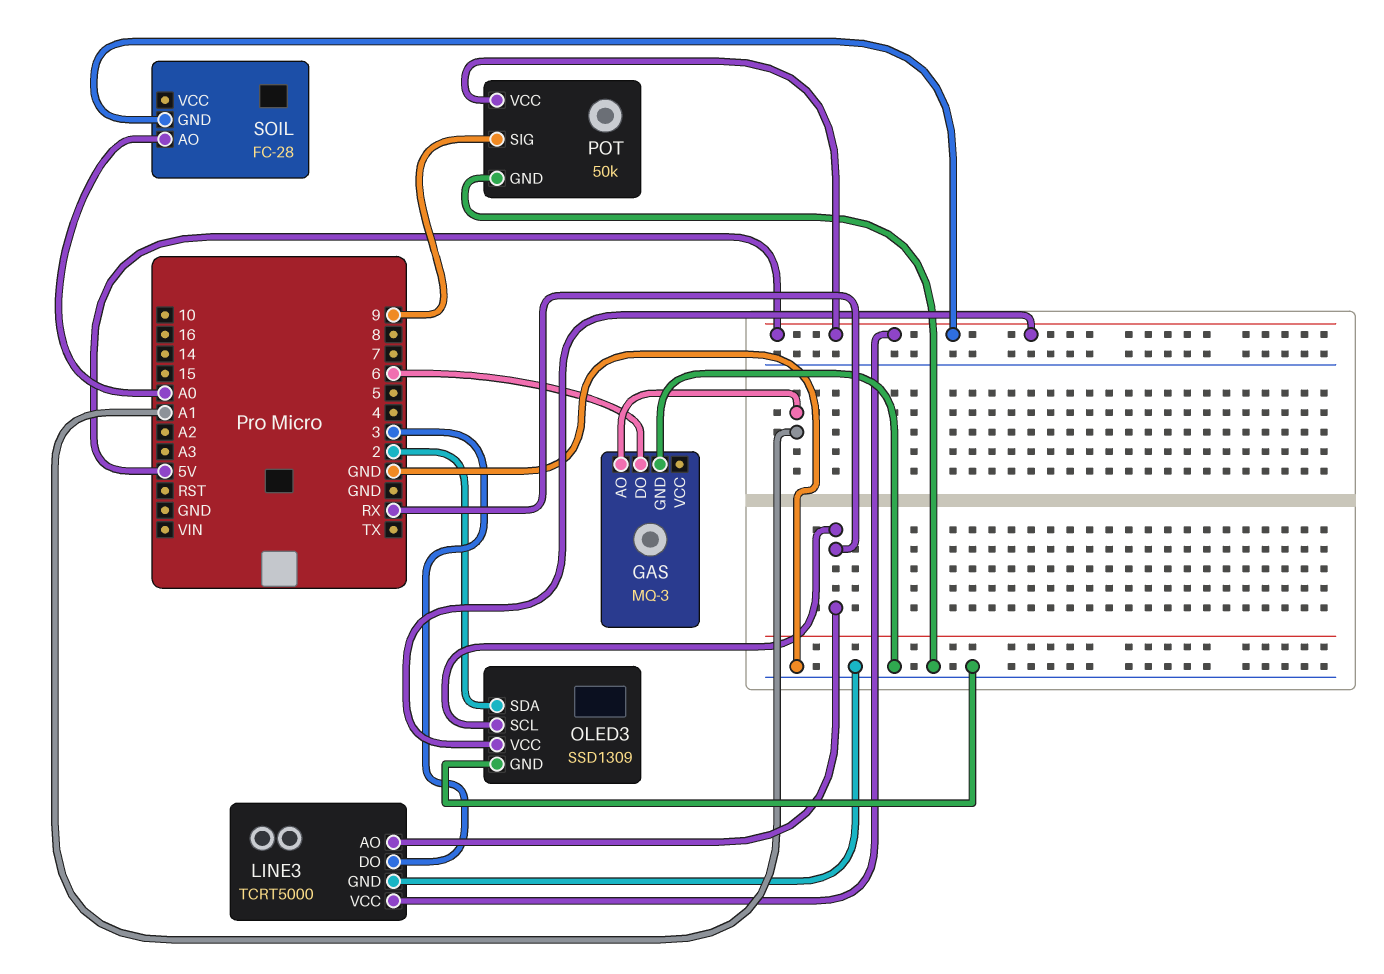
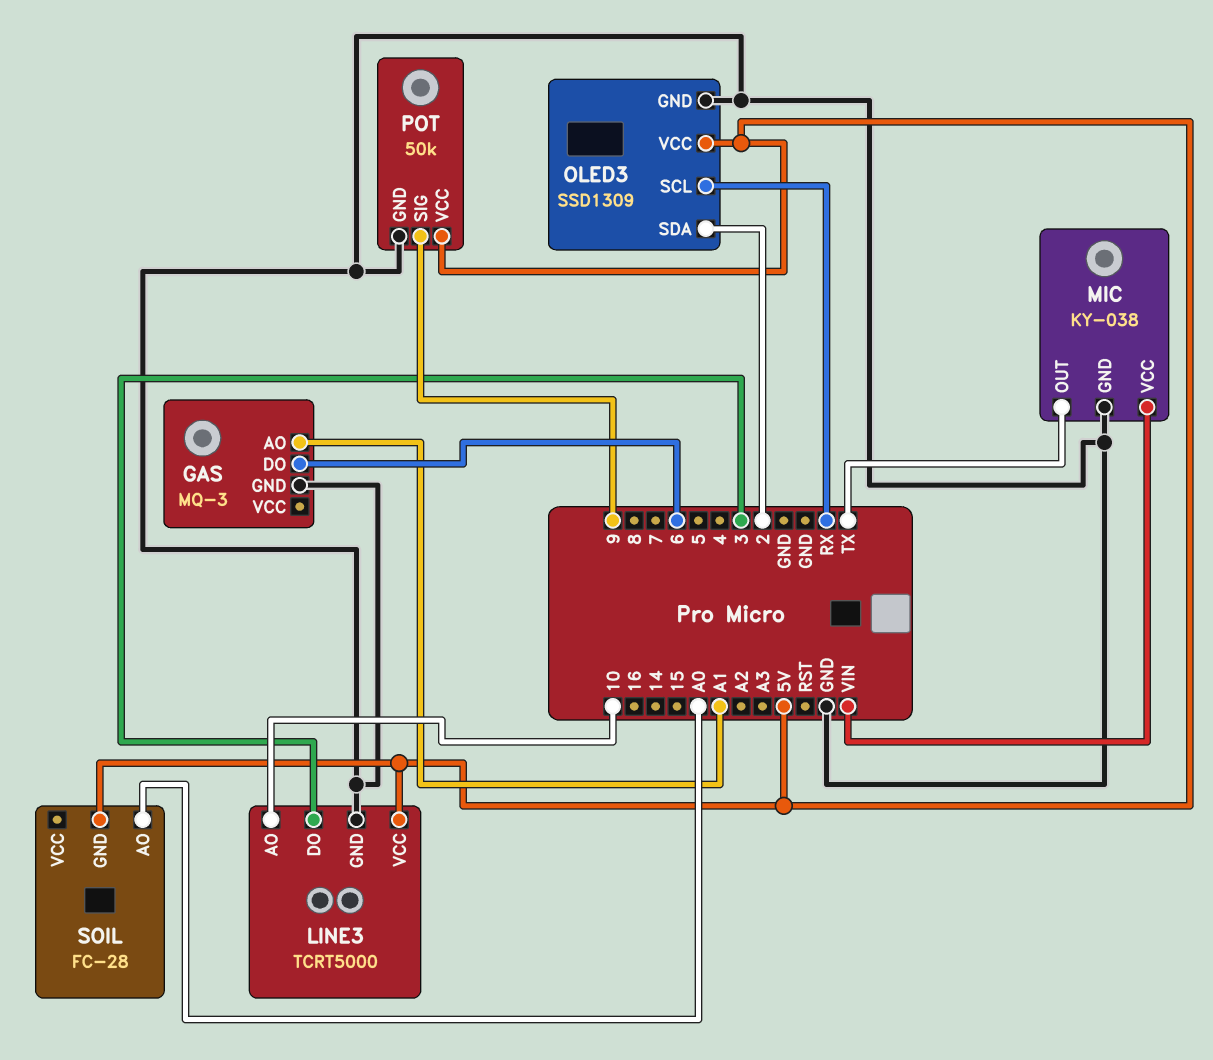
LINE3 pin AO: RX -> 10
MIC: none -> KY-038
MIC pin GND: none -> GND
MIC pin OUT: none -> TX
MIC pin VCC: none -> VIN

